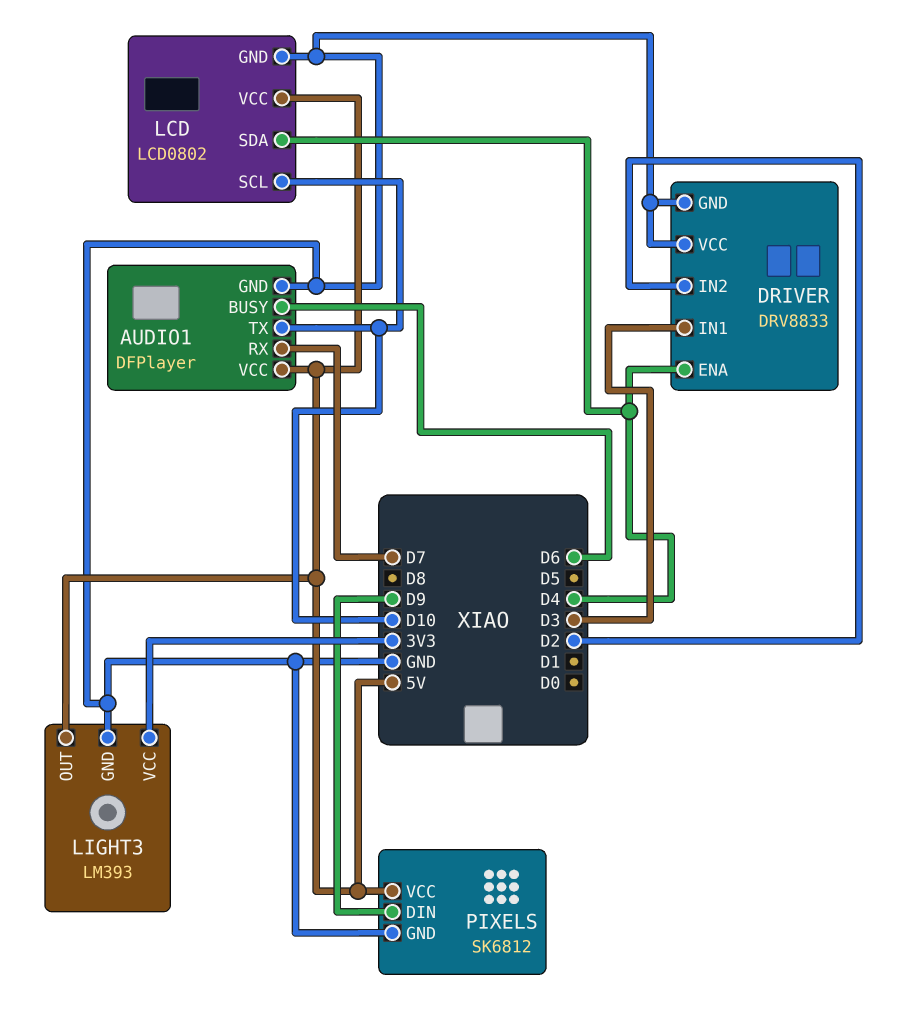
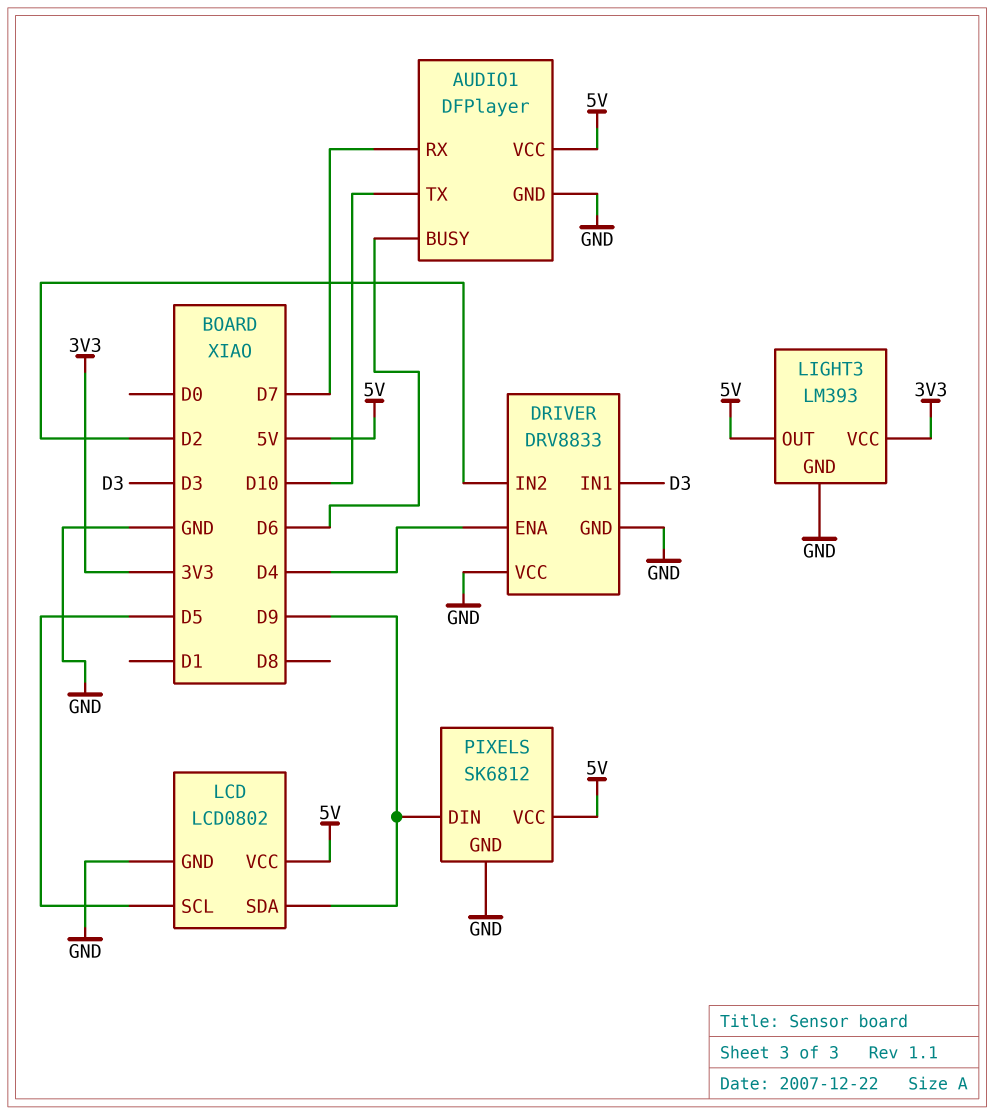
LCD pin SCL: D10 -> D5
LCD pin SDA: D4 -> D9

